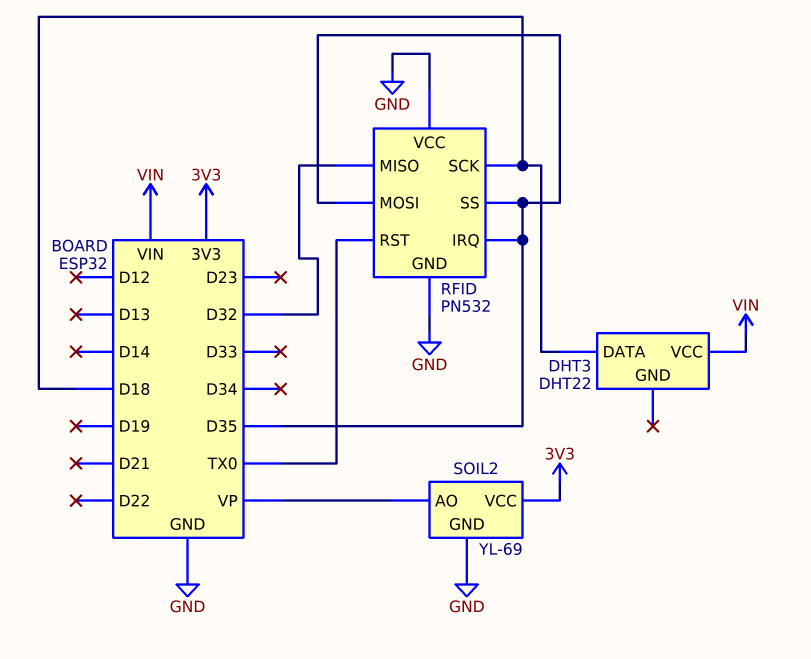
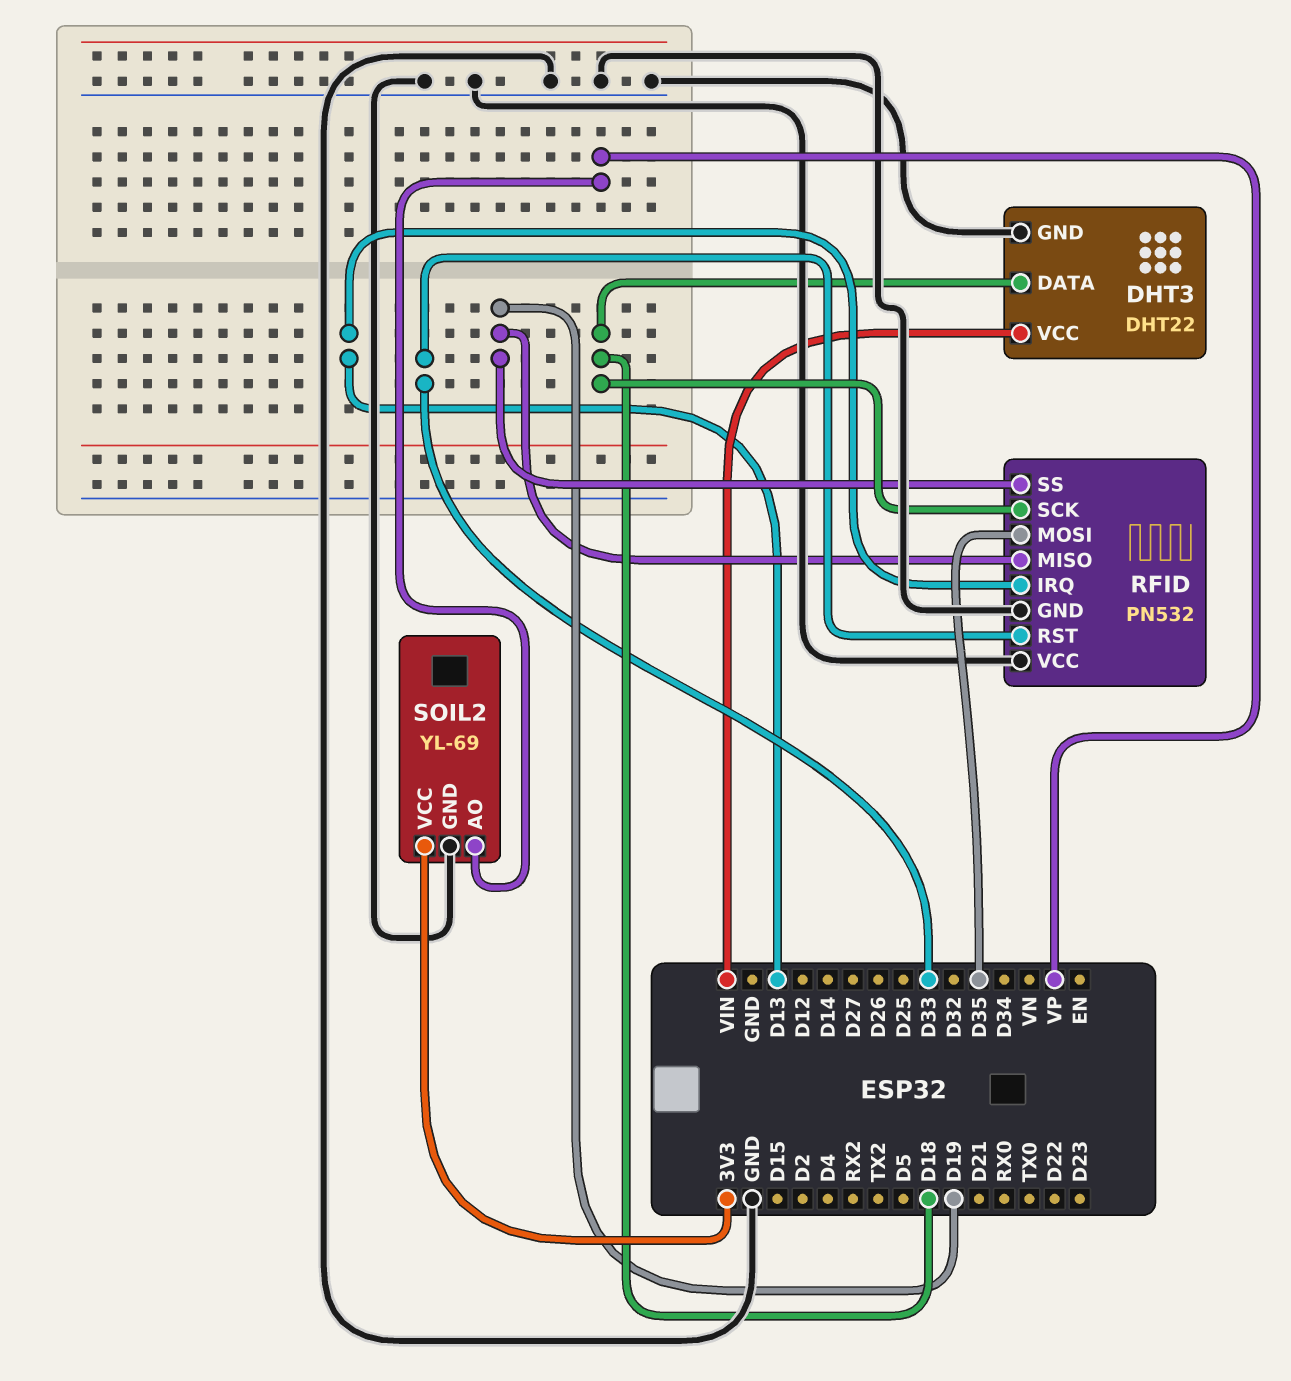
DHT3 pin GND: none -> GND
RFID pin IRQ: D35 -> D13
RFID pin MISO: D32 -> D19
RFID pin RST: TX0 -> D33
RFID pin SS: D35 -> D19

